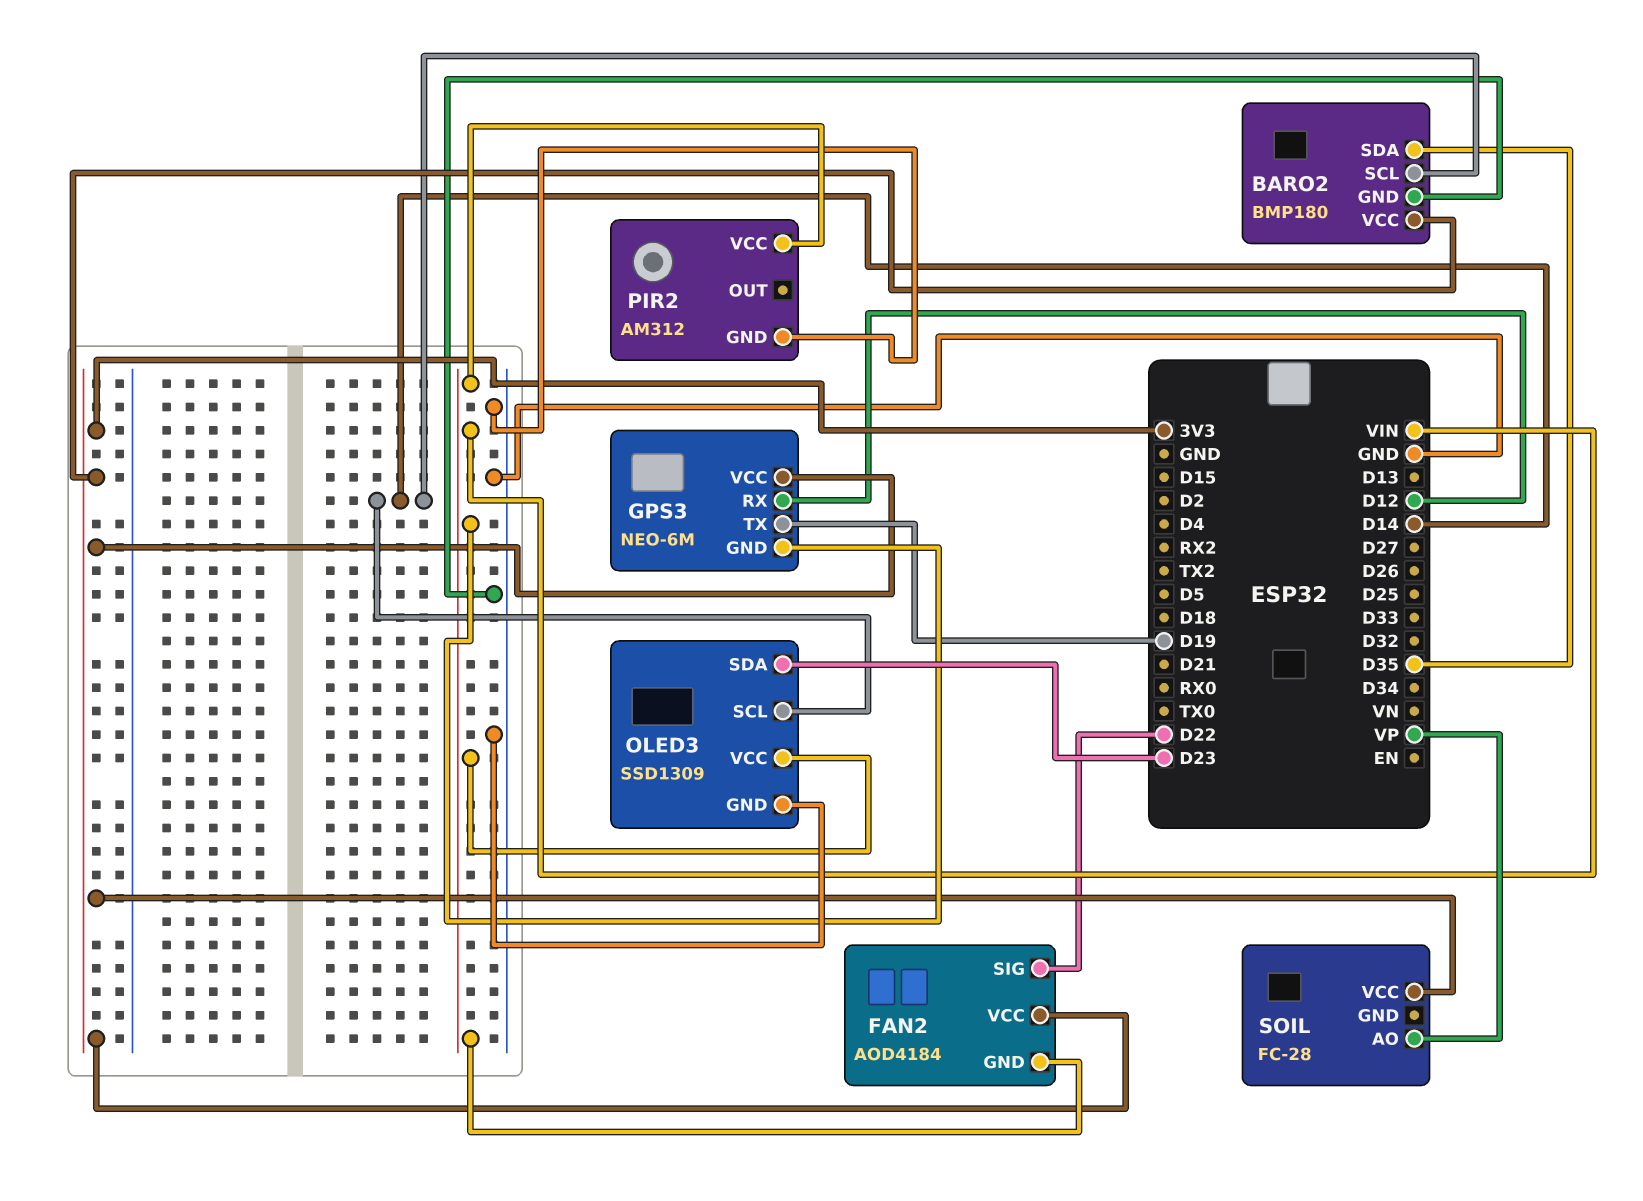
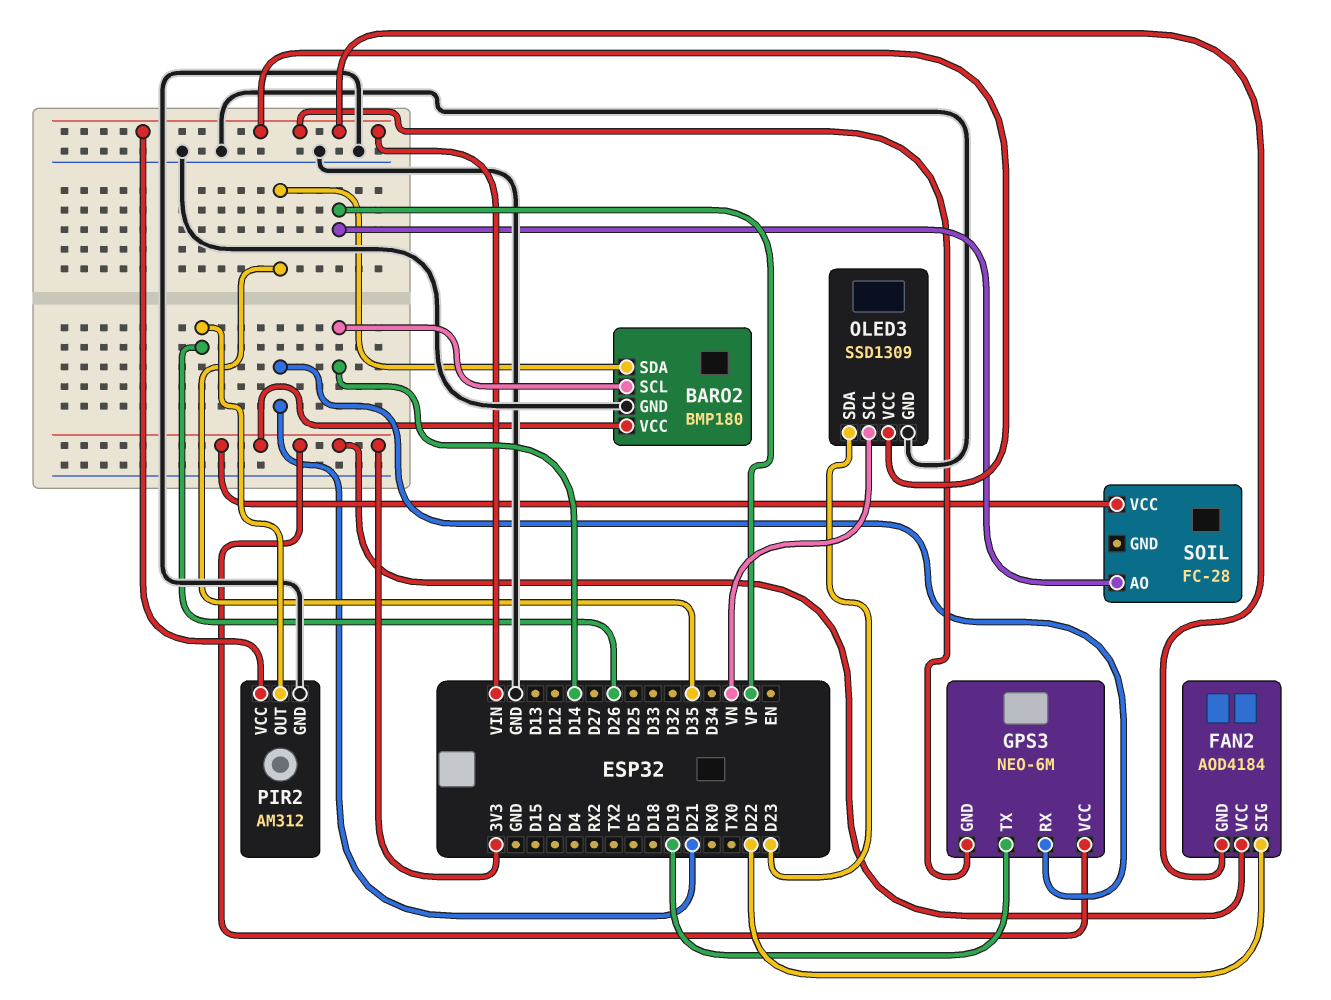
GPS3 pin RX: D12 -> D21
OLED3 pin SCL: D14 -> VN
PIR2 pin OUT: none -> D26

